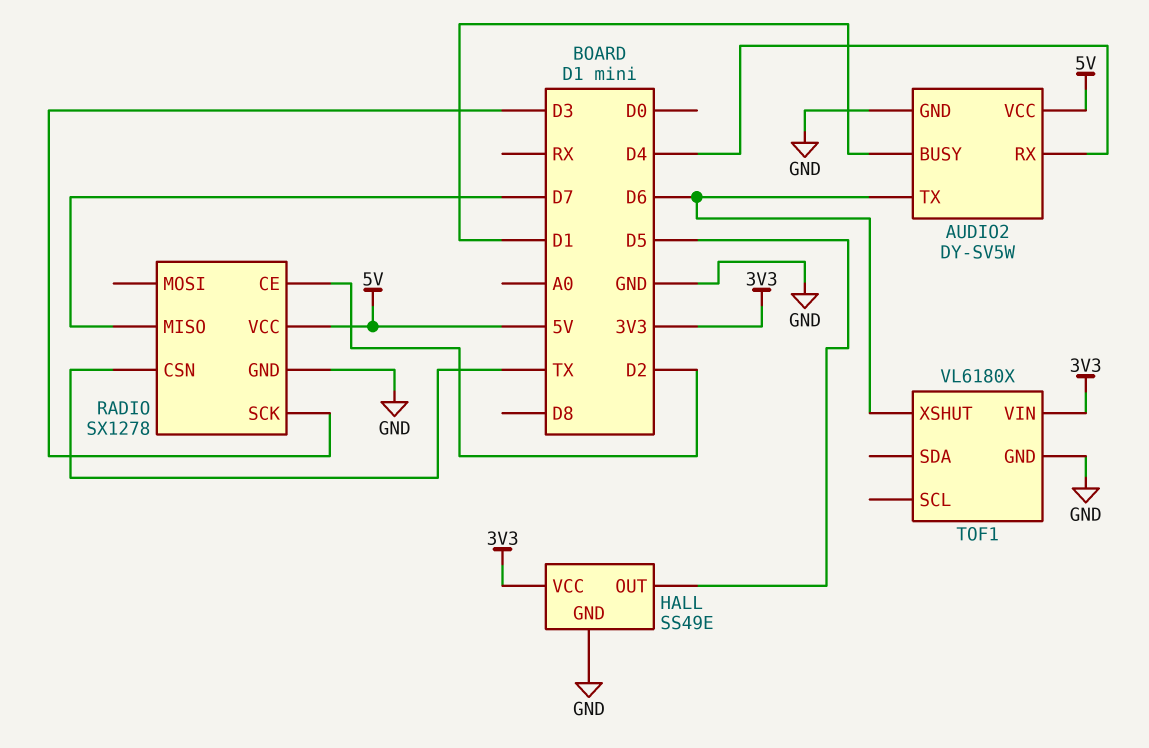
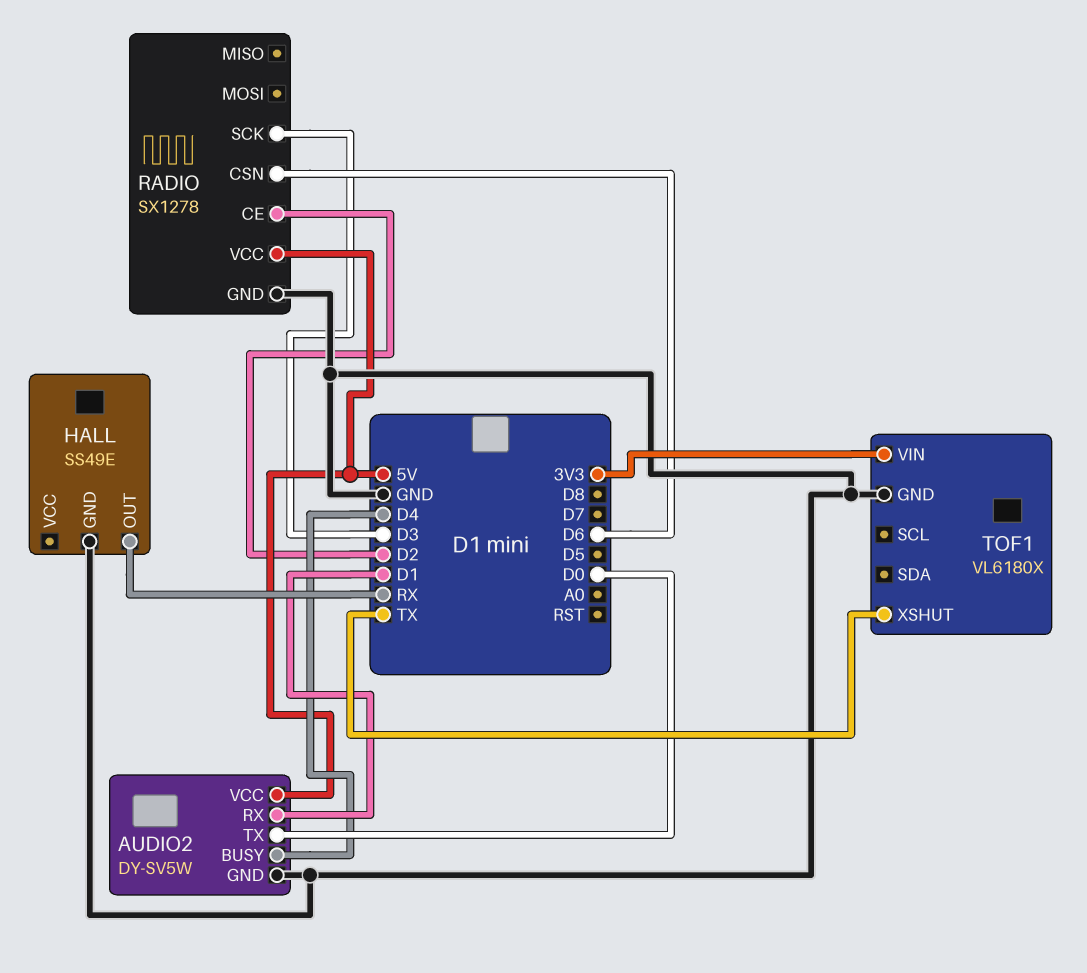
AUDIO2 pin BUSY: D1 -> D4
AUDIO2 pin RX: D4 -> D1
AUDIO2 pin TX: D6 -> D0
HALL pin OUT: D5 -> RX
HALL pin VCC: 3V3 -> none
RADIO pin CSN: TX -> D6
RADIO pin MISO: D7 -> none
TOF1 pin XSHUT: D6 -> TX

